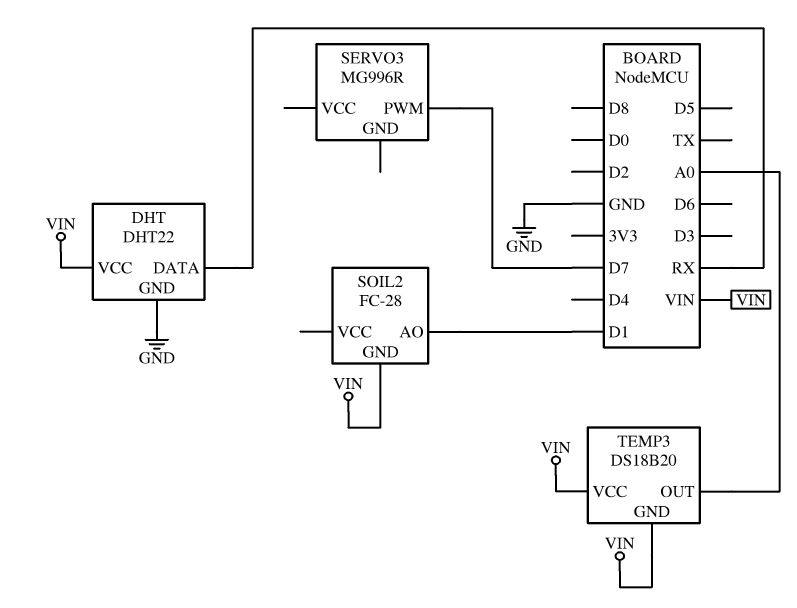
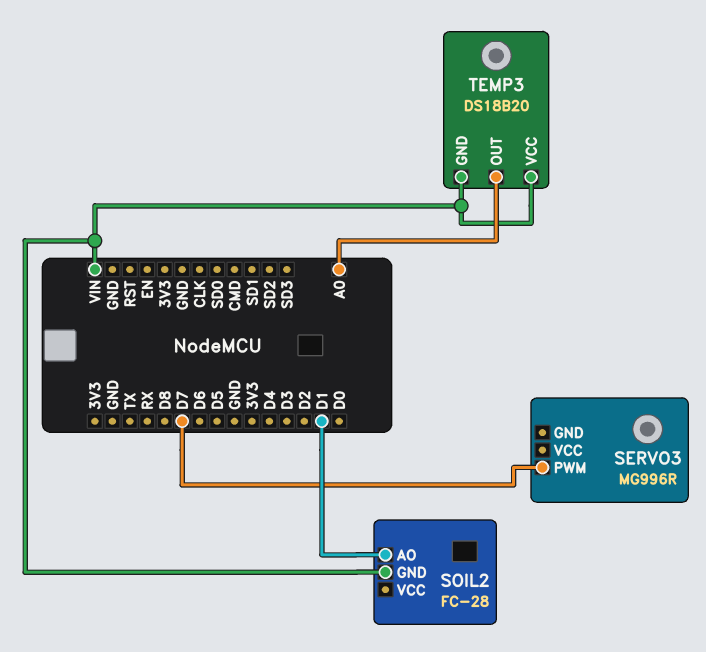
DHT: DHT22 -> none
DHT pin DATA: RX -> none
DHT pin GND: GND -> none
DHT pin VCC: VIN -> none

